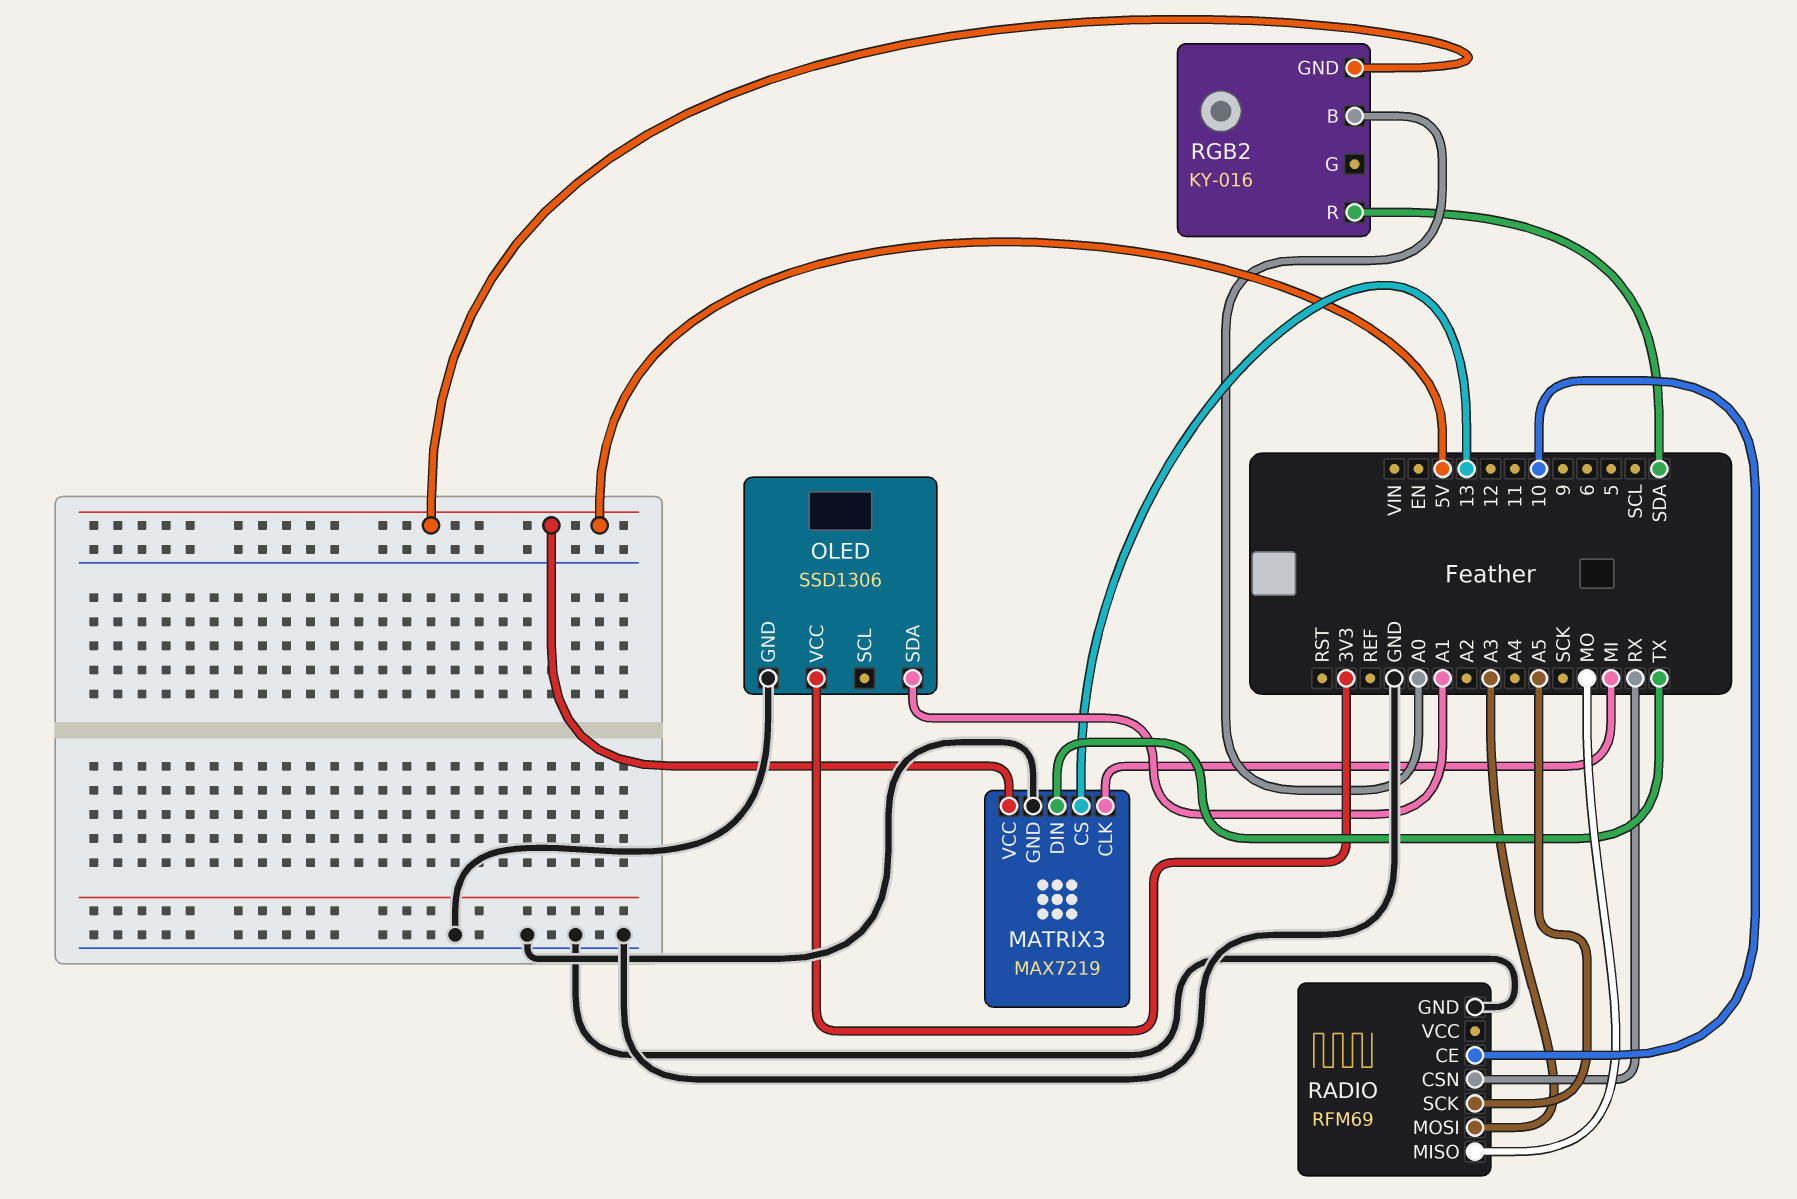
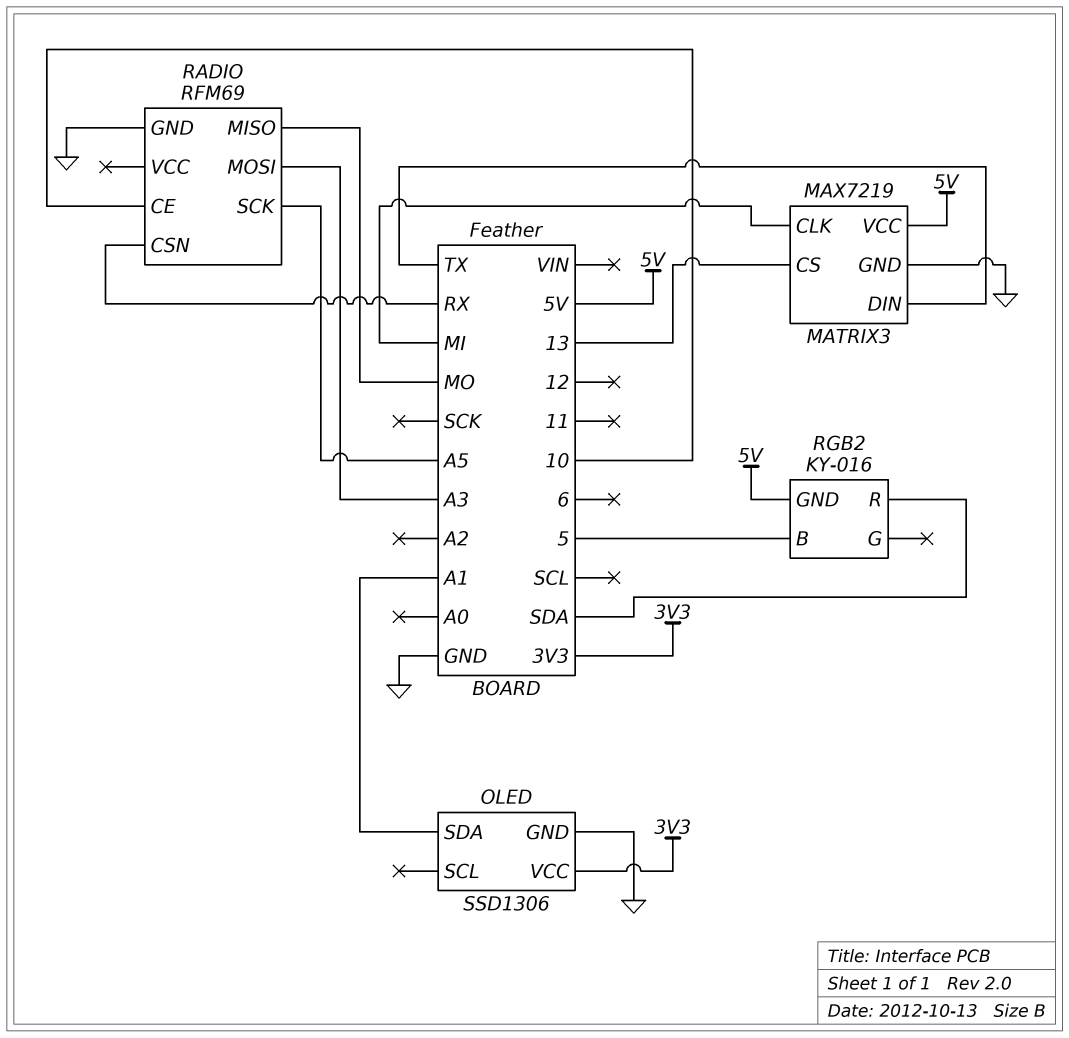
RGB2 pin B: A0 -> 5

